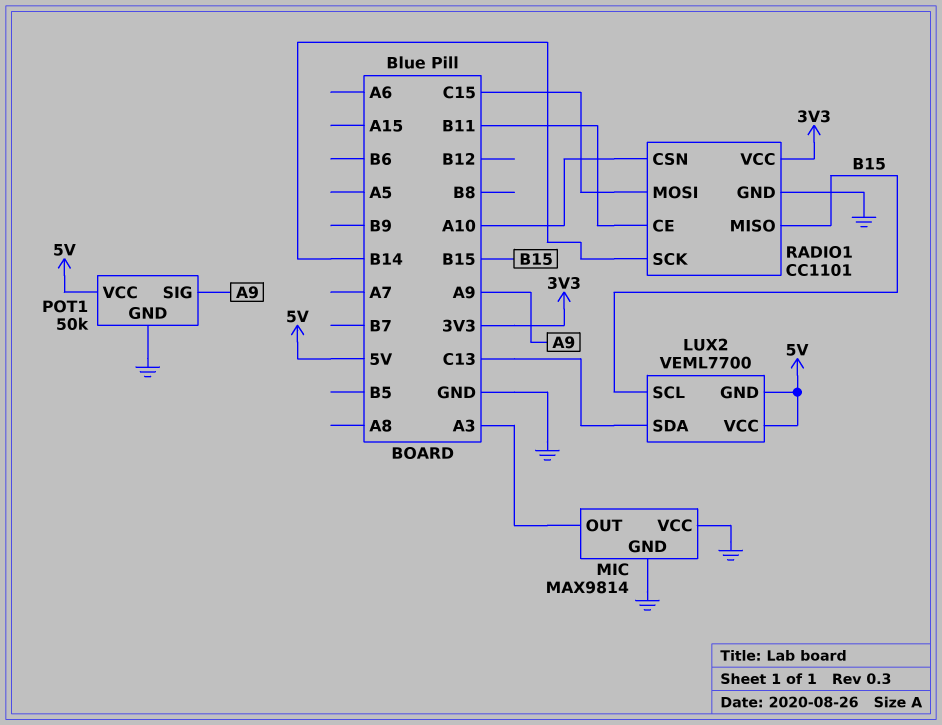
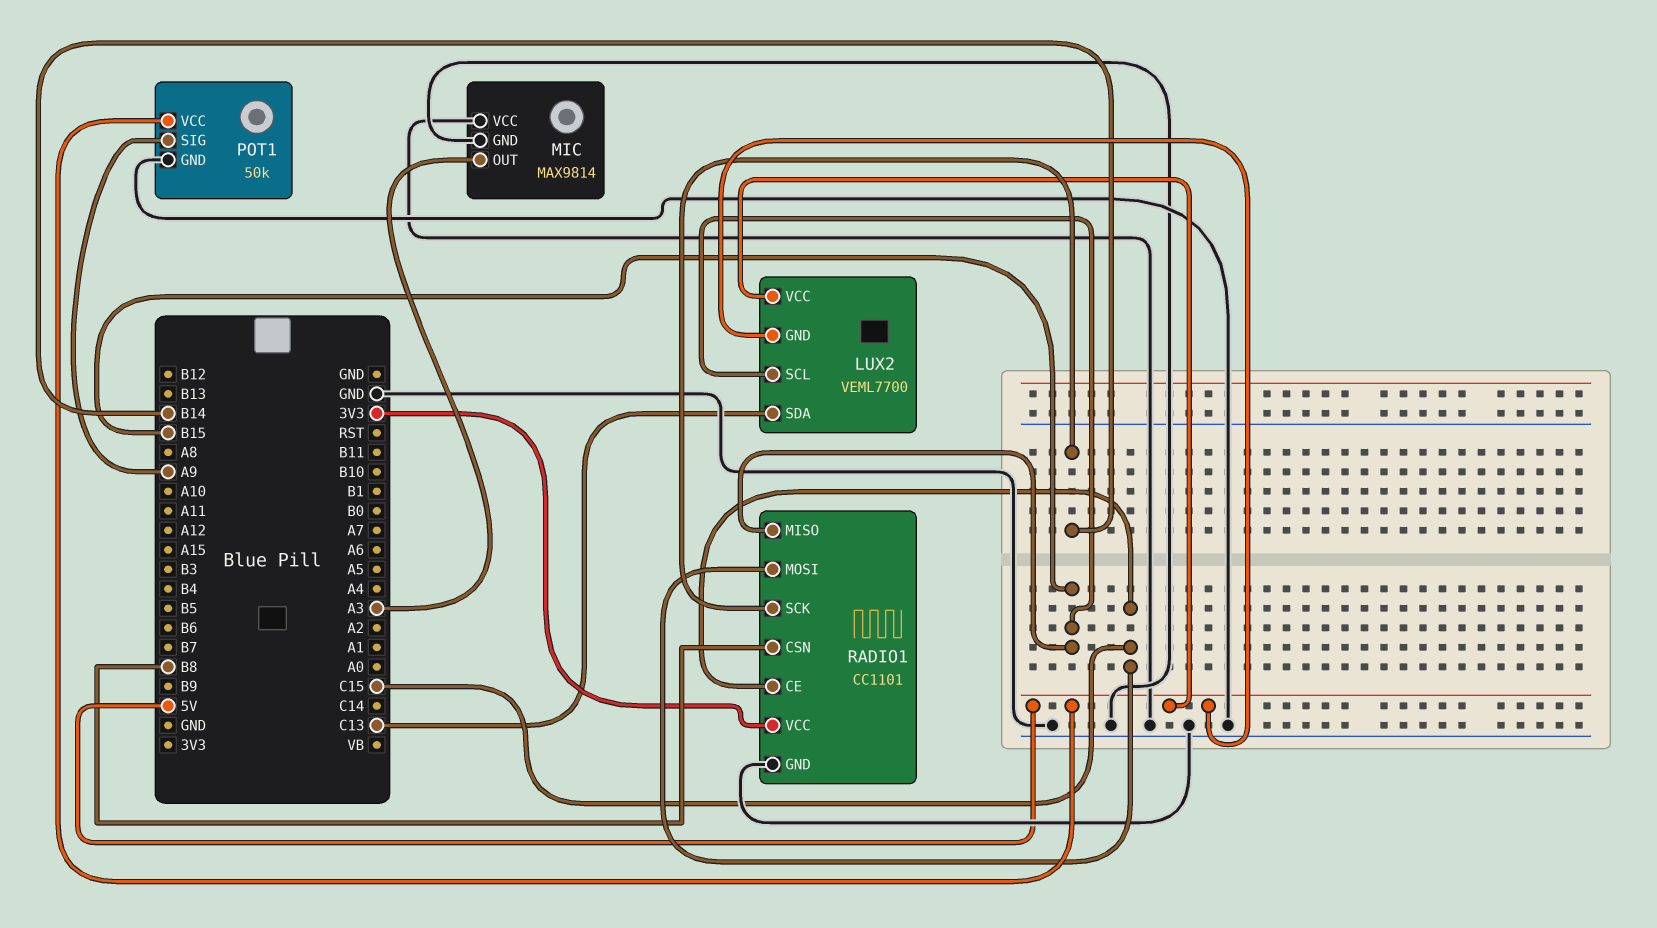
RADIO1 pin CE: B11 -> C15
RADIO1 pin CSN: A10 -> B8

